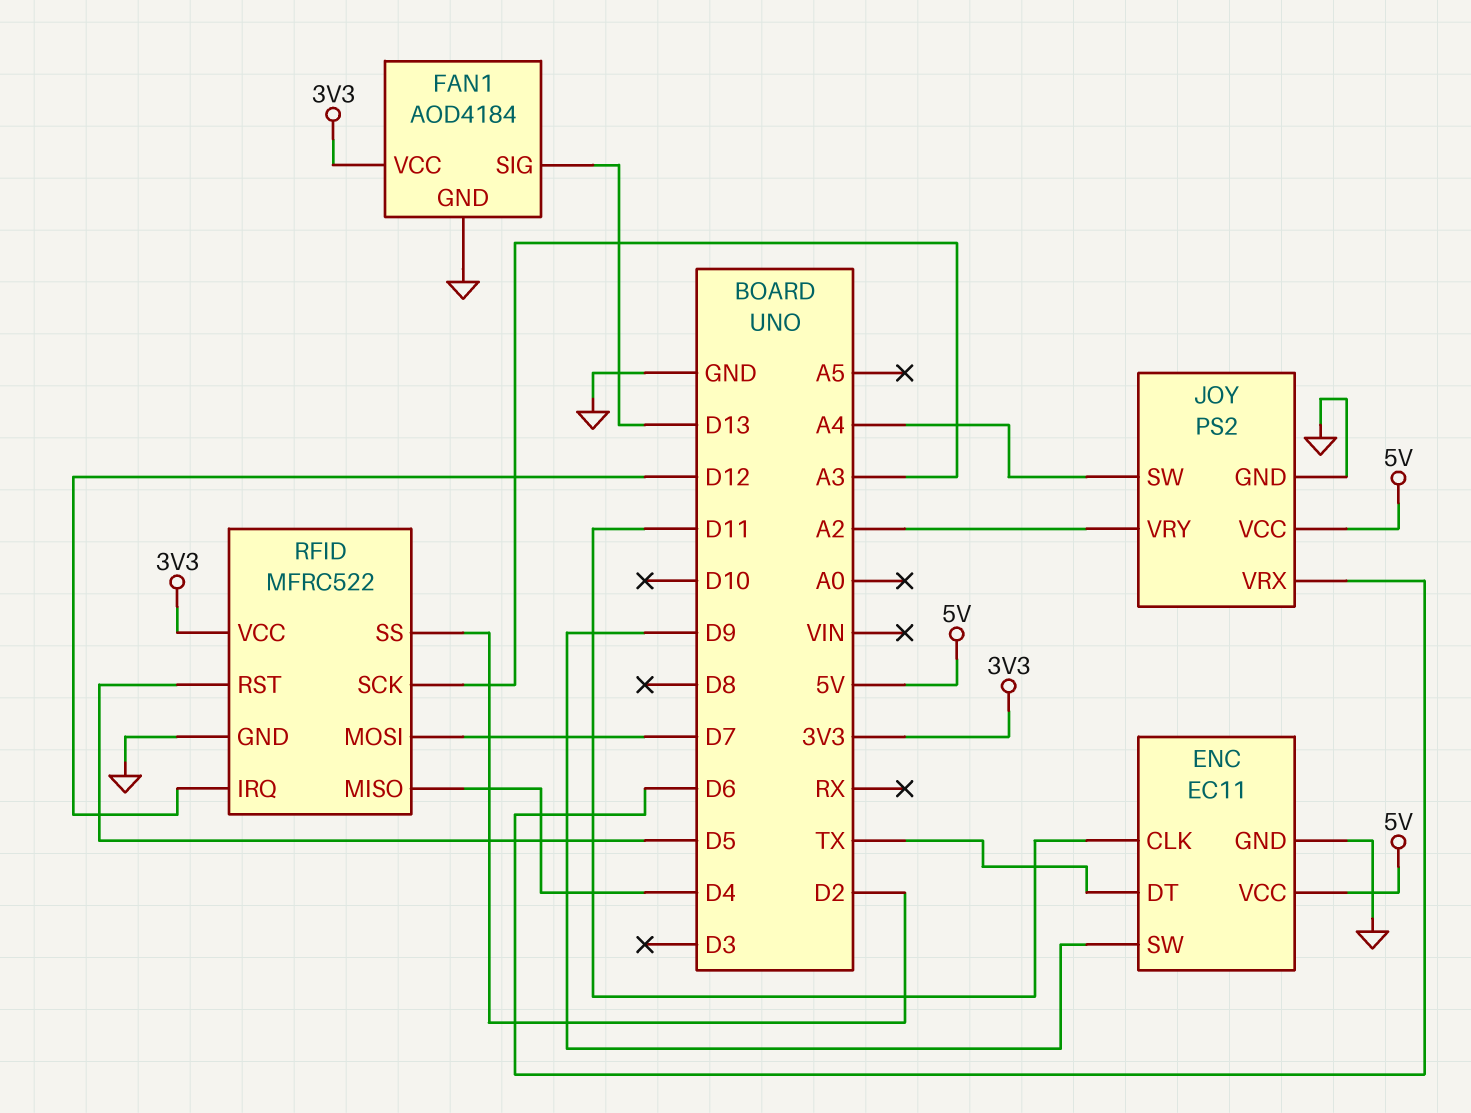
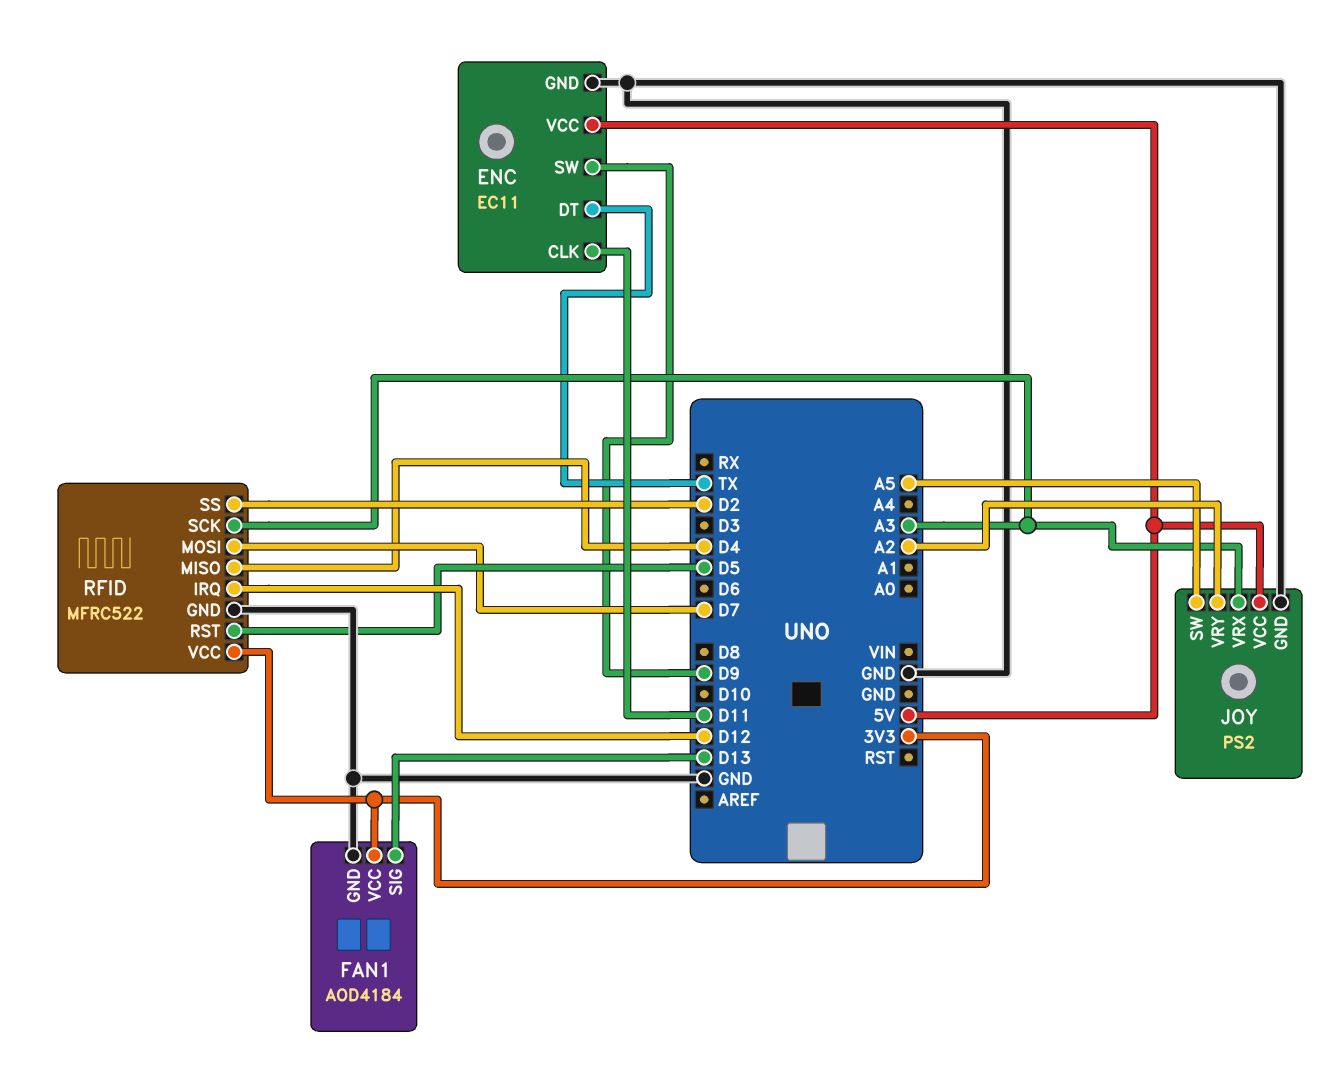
JOY pin SW: A4 -> A5
JOY pin VRX: D6 -> A3

